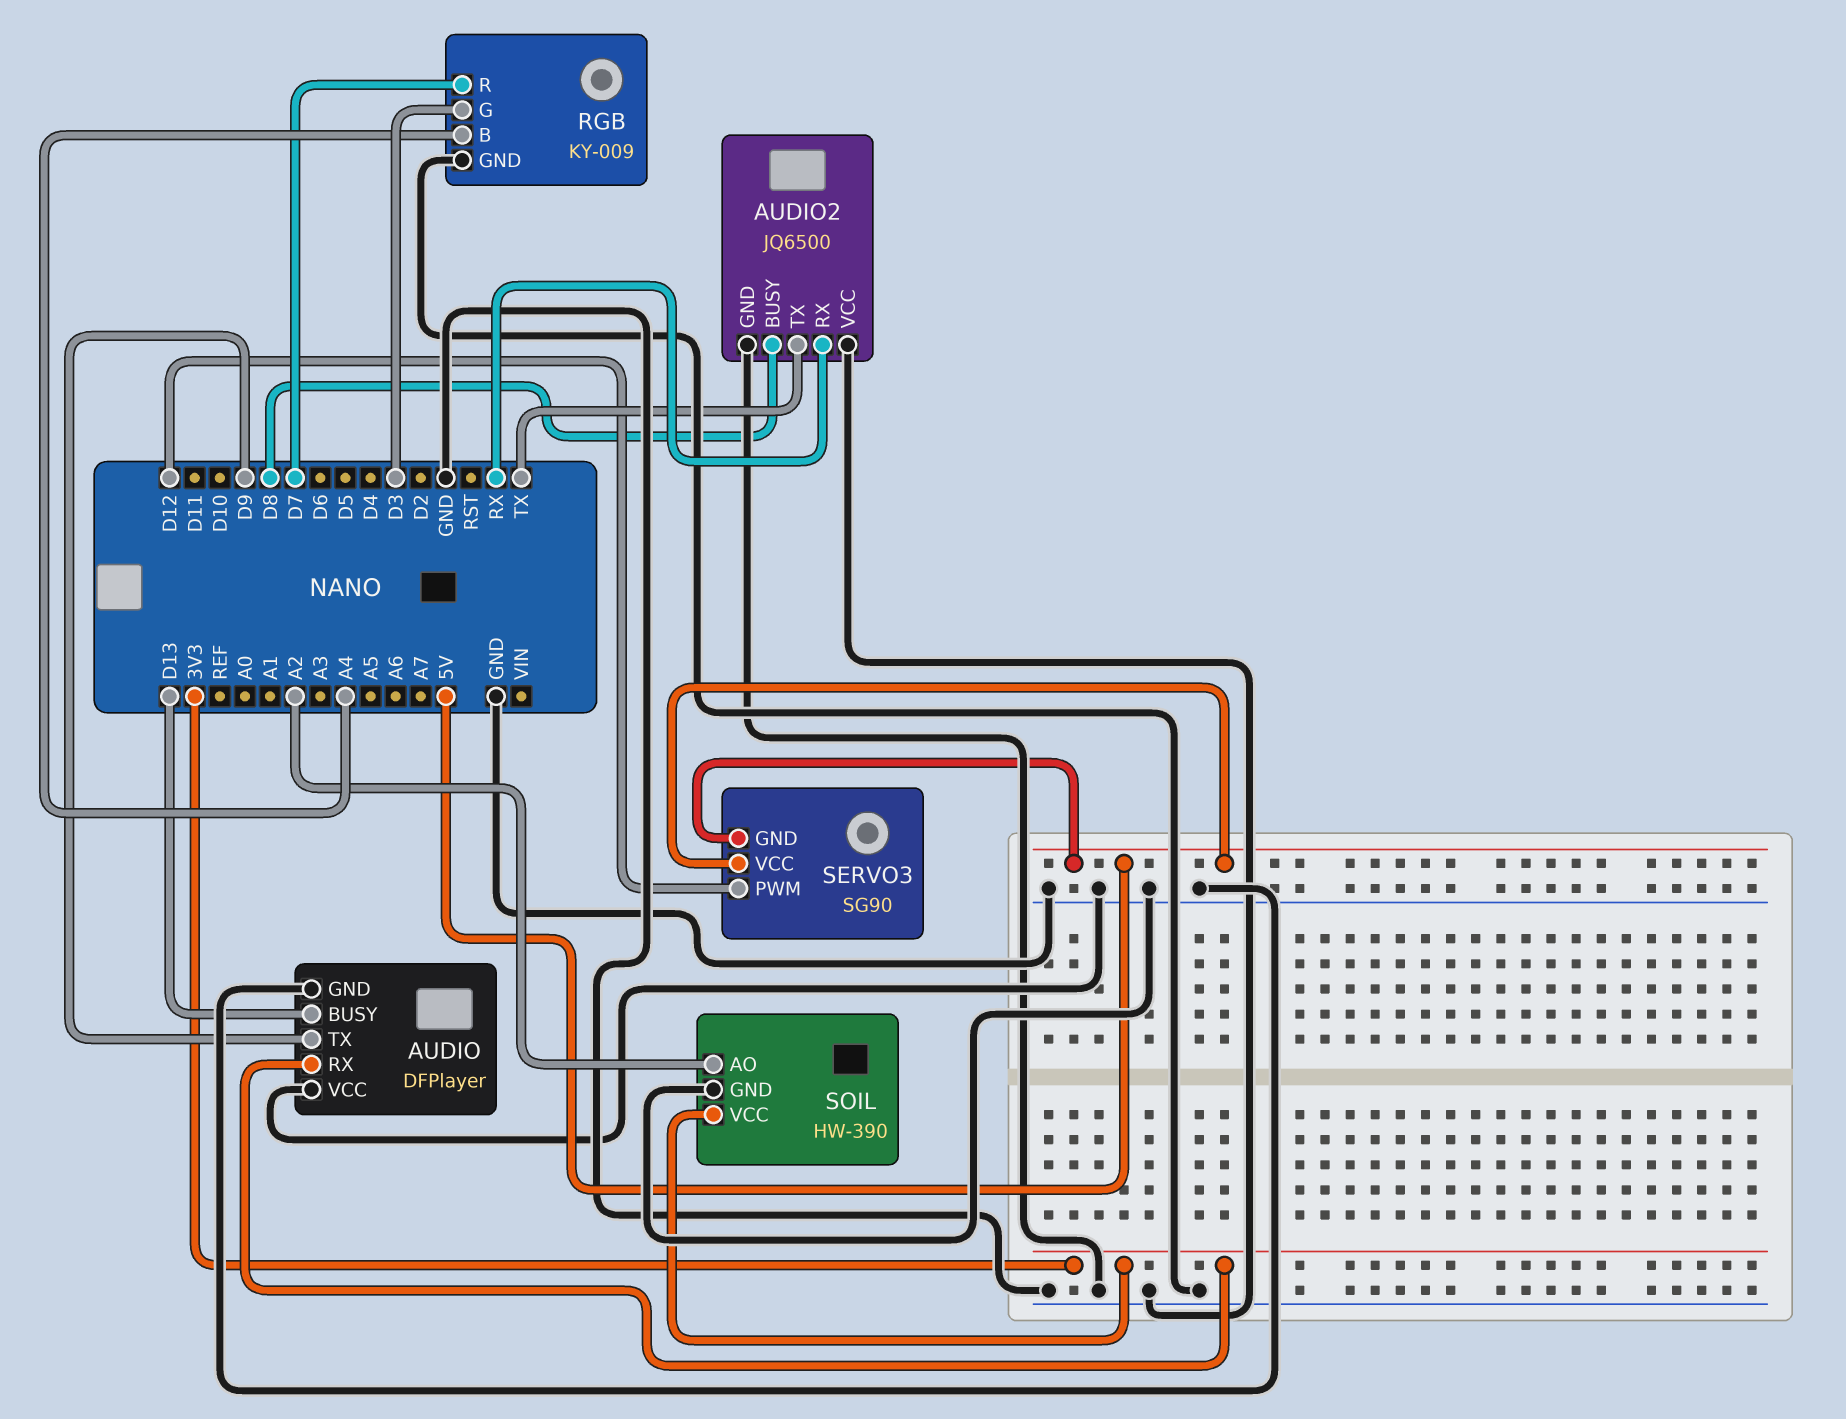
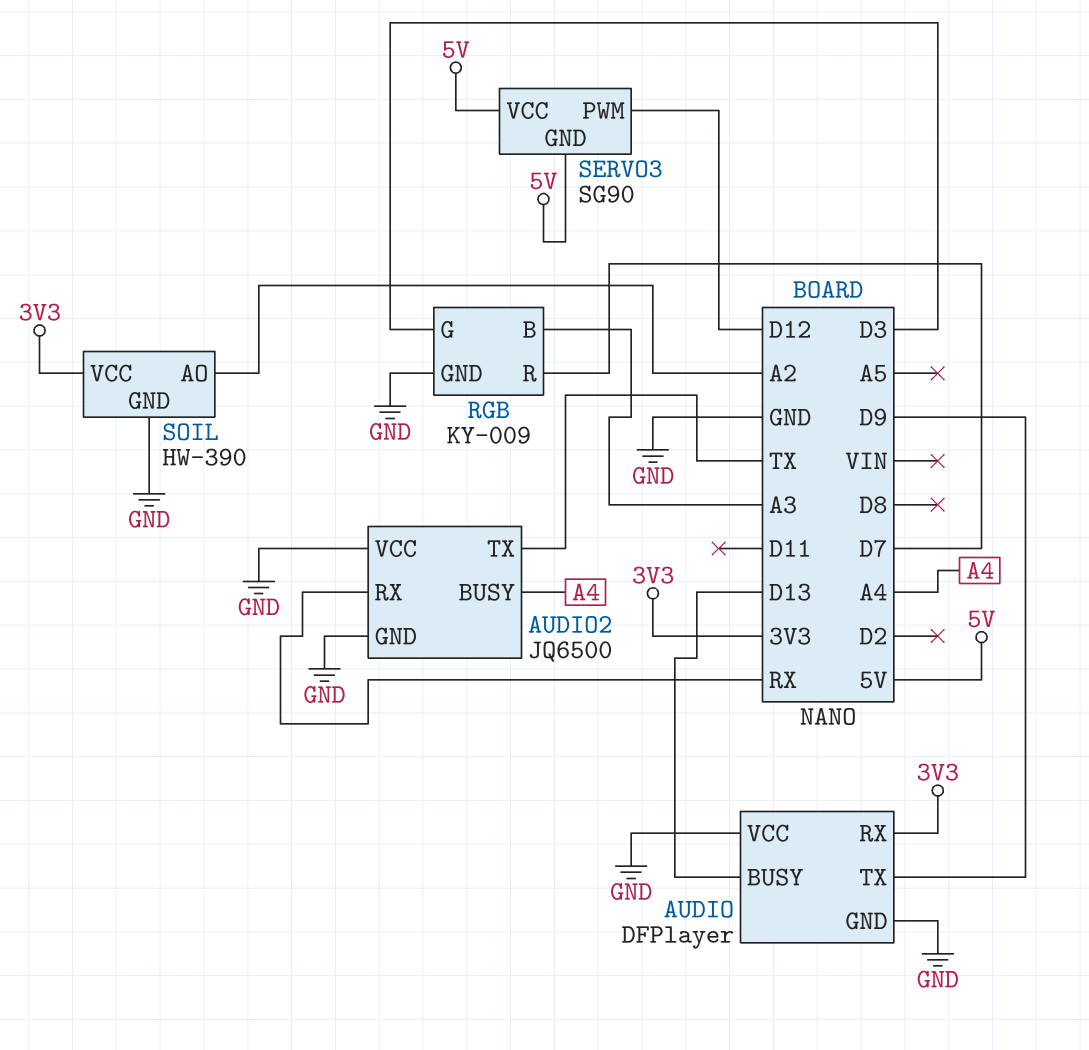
AUDIO2 pin BUSY: D8 -> A4
RGB pin B: A4 -> A3

